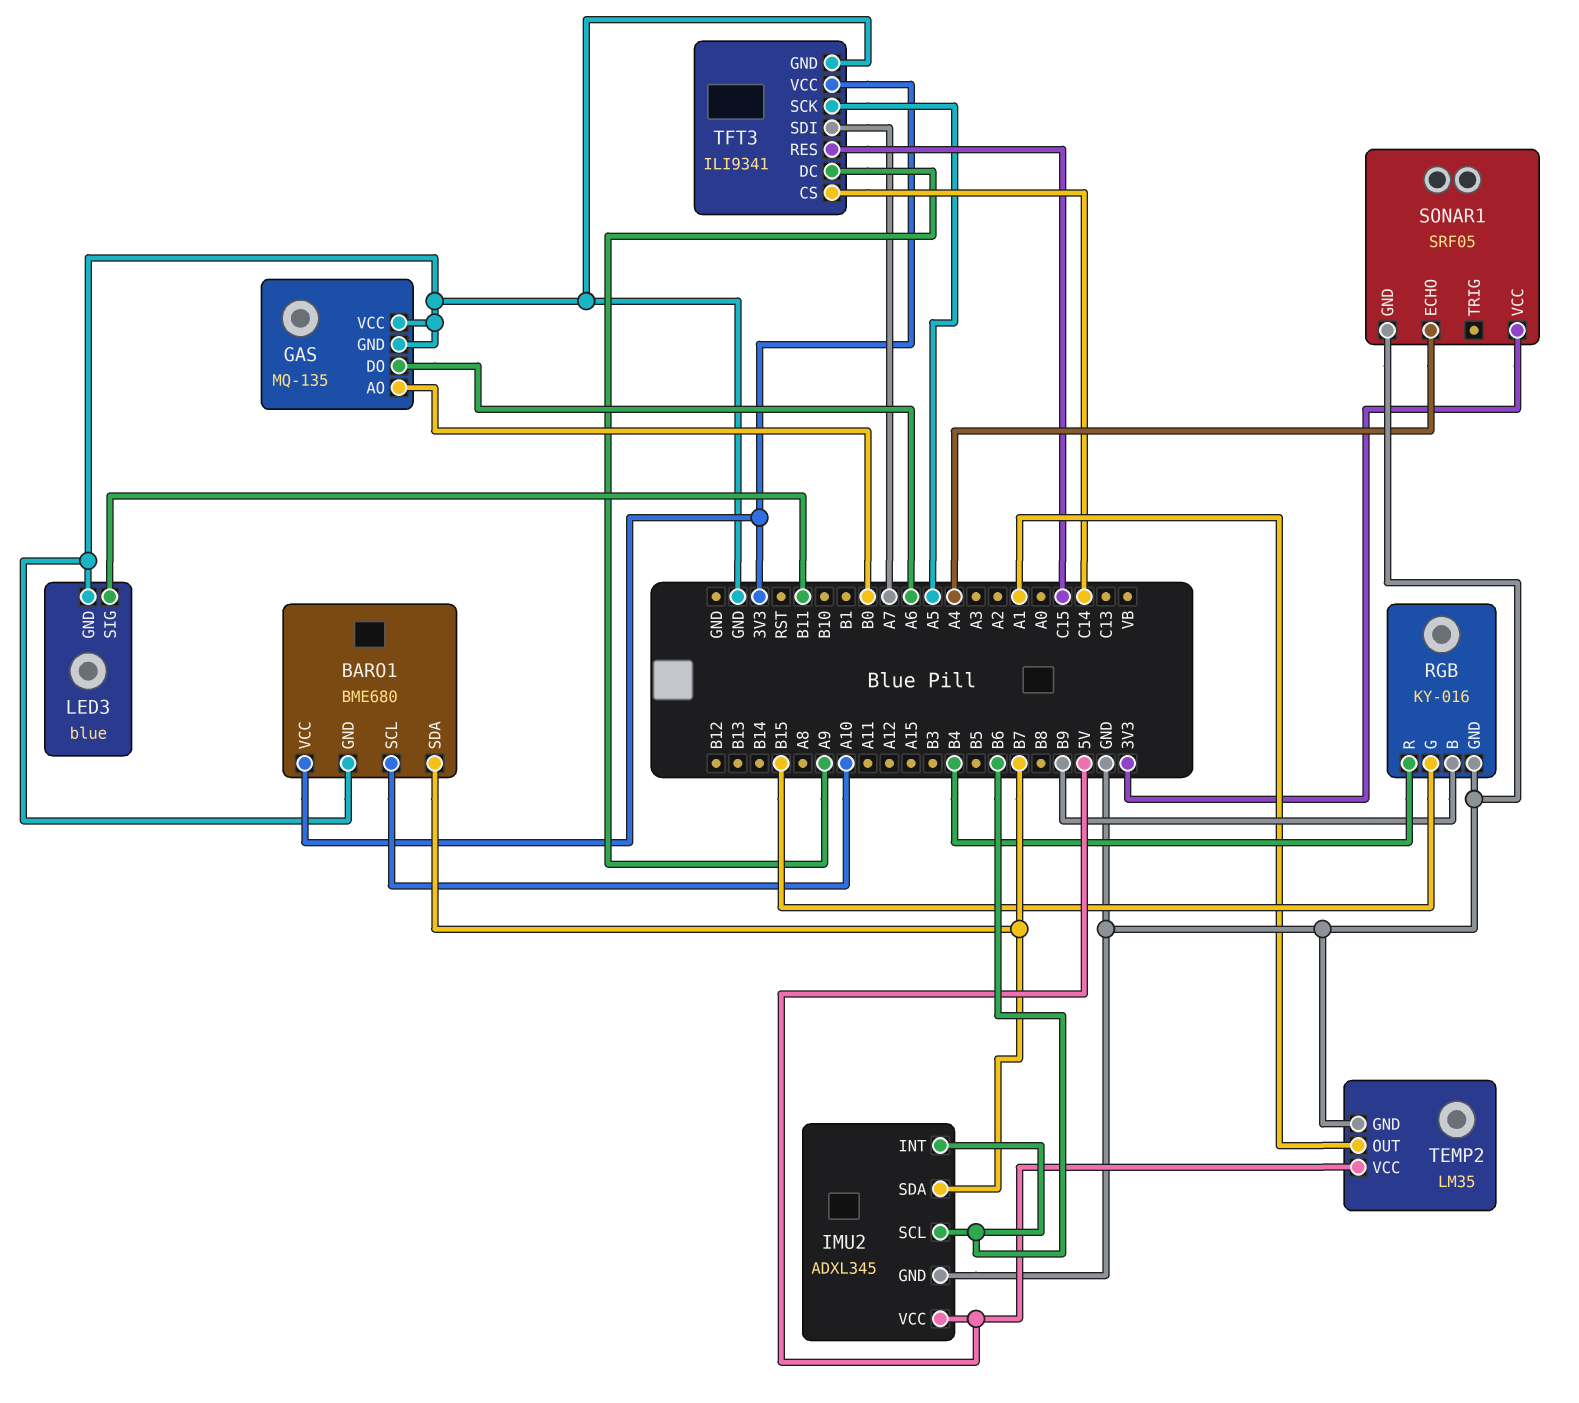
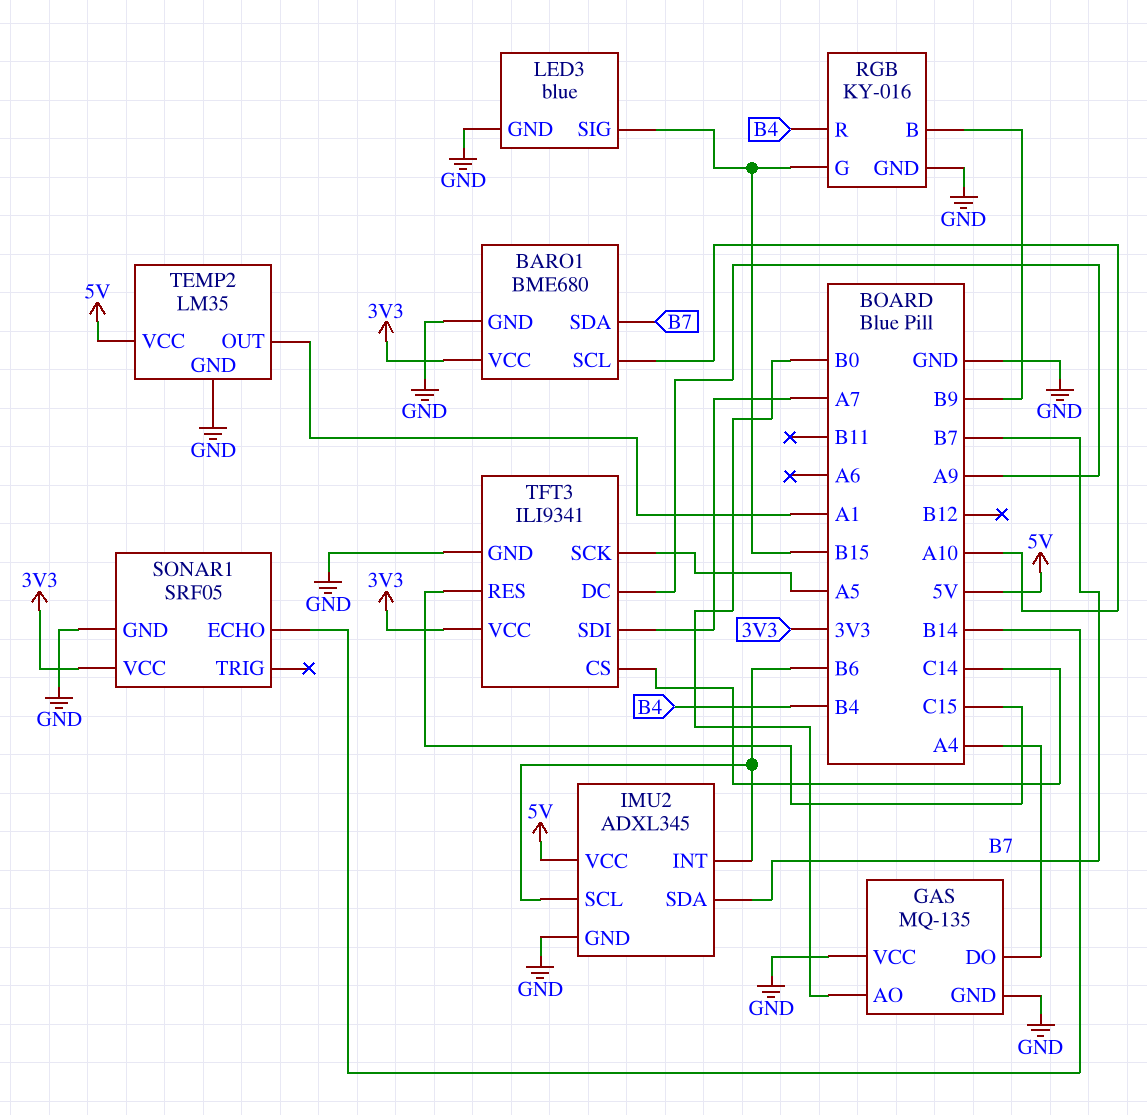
GAS pin DO: A6 -> A4
LED3 pin SIG: B11 -> B15
SONAR1 pin ECHO: A4 -> B14

